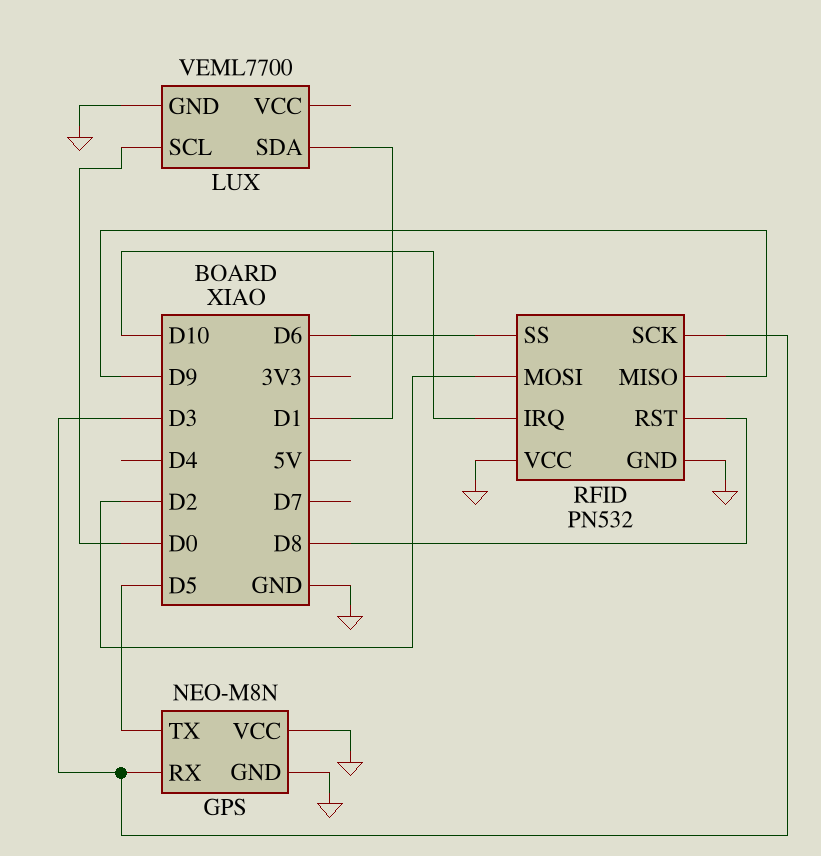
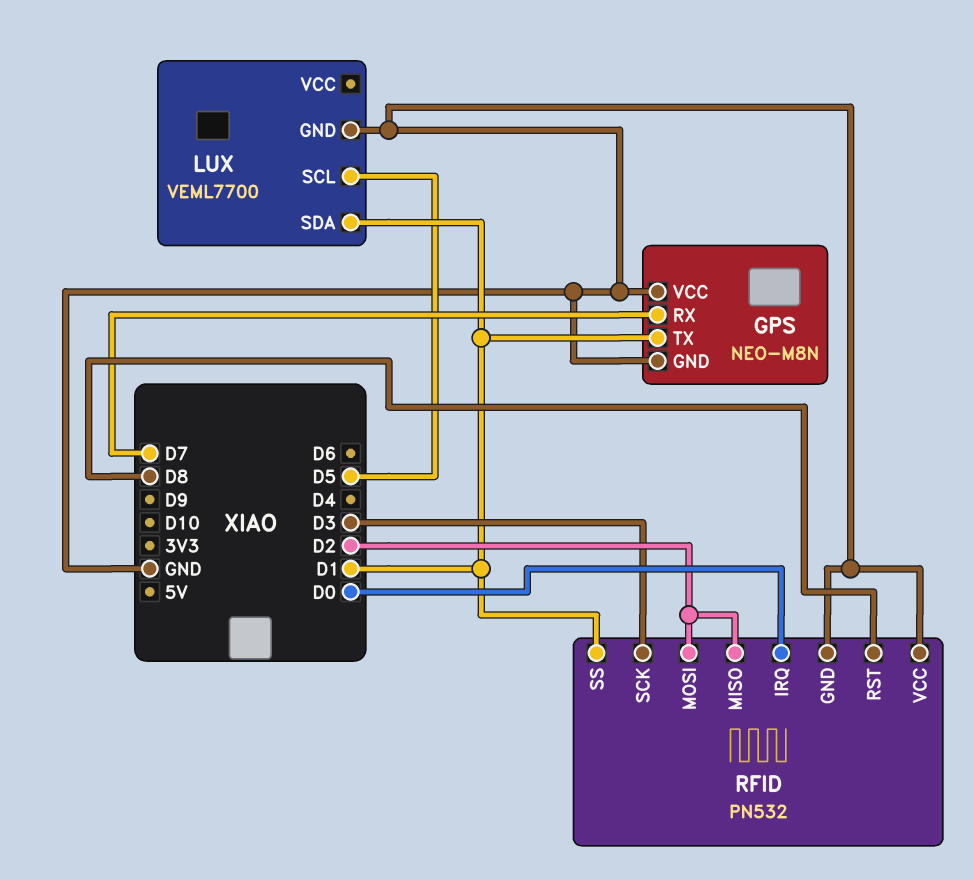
GPS pin RX: D3 -> D7
GPS pin TX: D5 -> D1
LUX pin SCL: D0 -> D5
RFID pin IRQ: D10 -> D0
RFID pin MISO: D9 -> D2
RFID pin SS: D6 -> D1

